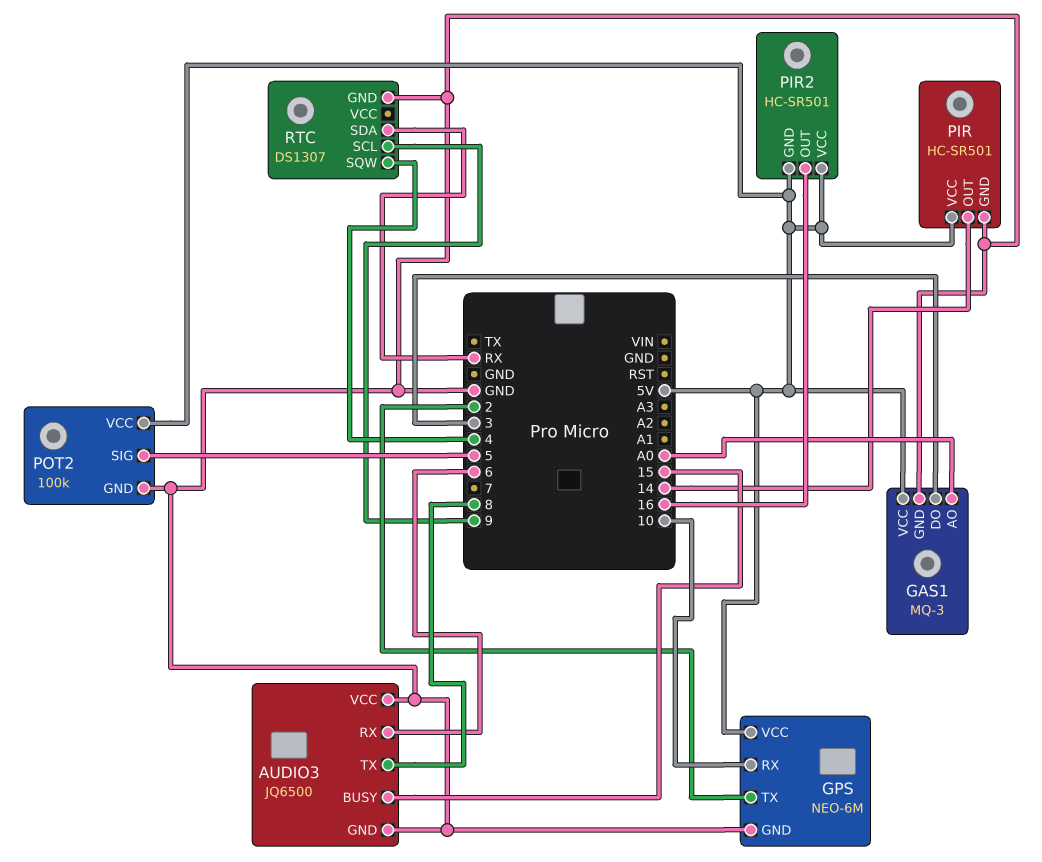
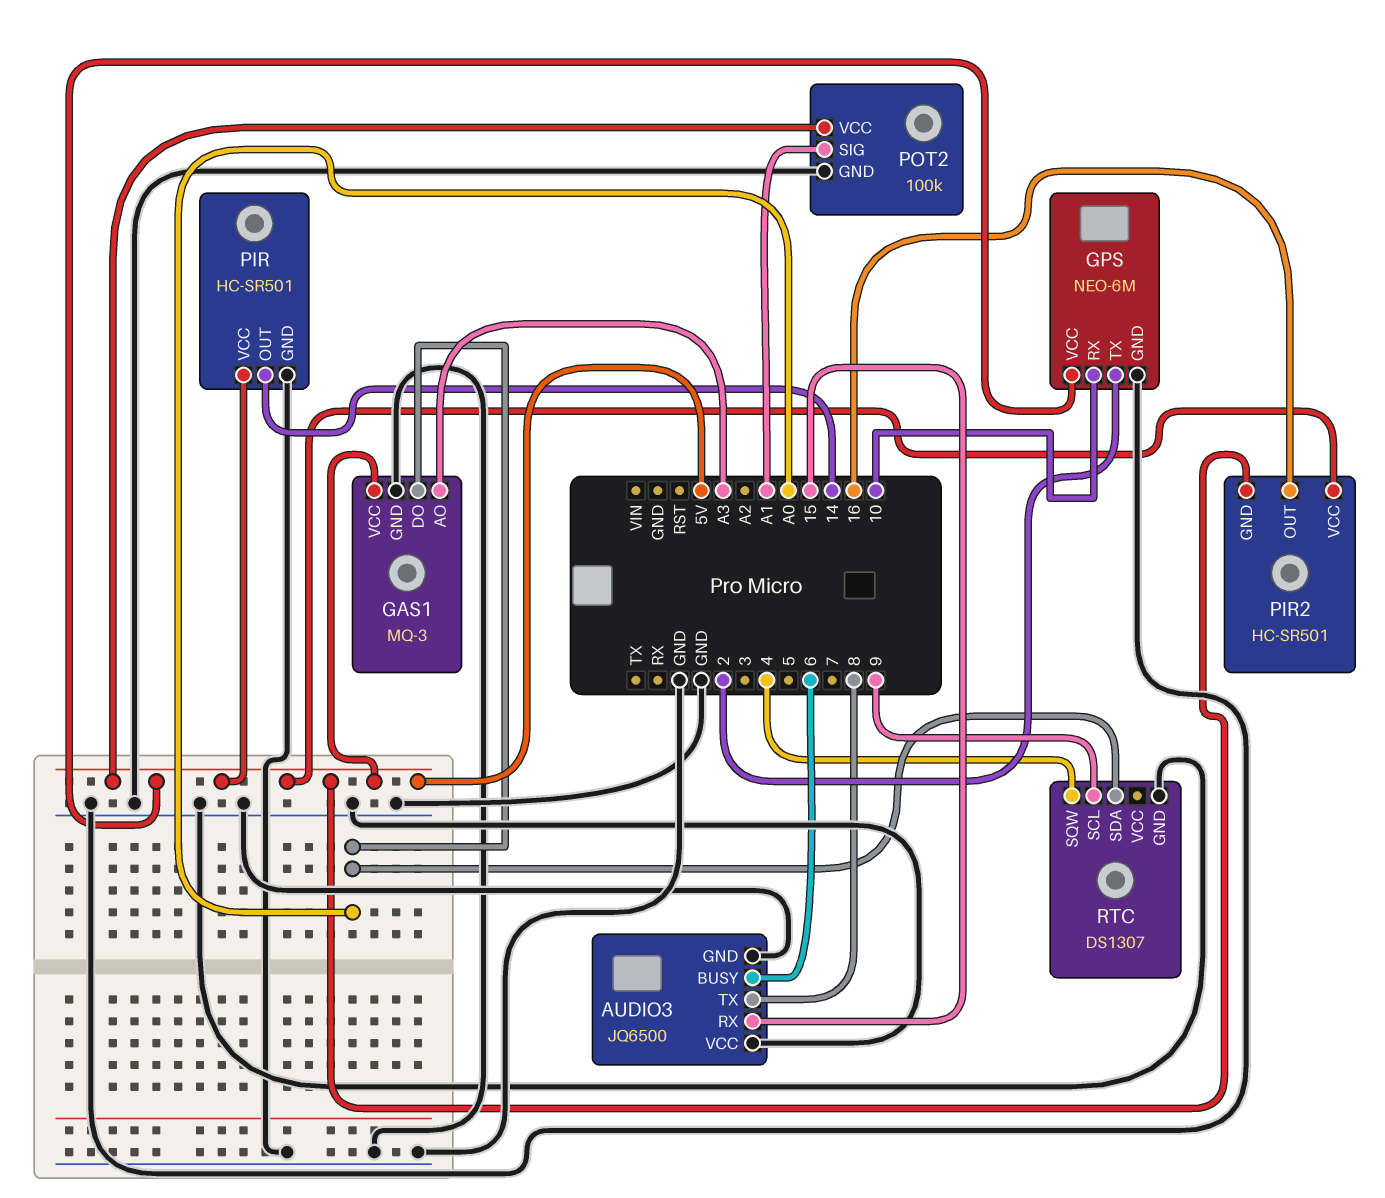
AUDIO3 pin BUSY: 15 -> 6
AUDIO3 pin RX: 6 -> 15
GAS1 pin AO: A0 -> A3
GAS1 pin DO: 3 -> A0
POT2 pin SIG: 5 -> A1
RTC pin SDA: RX -> A0

